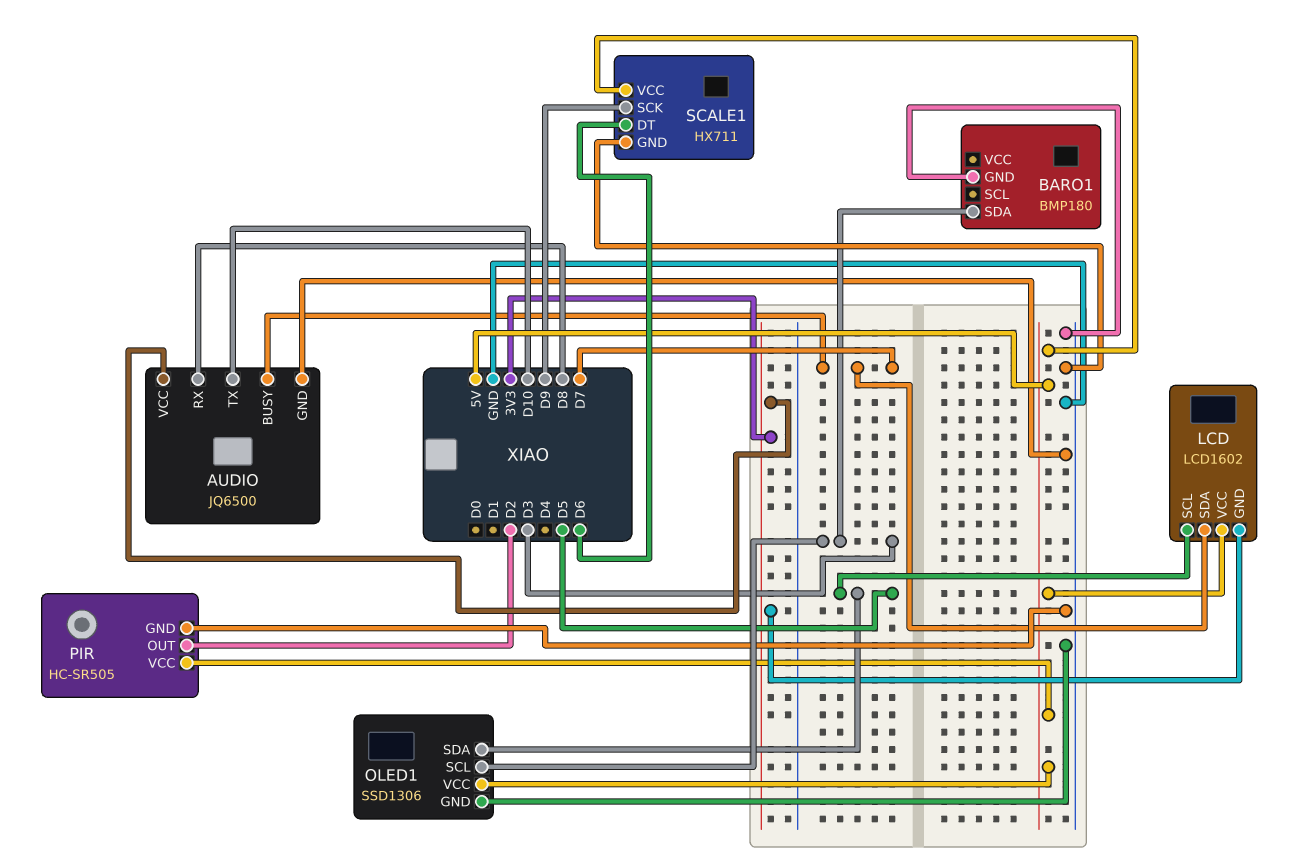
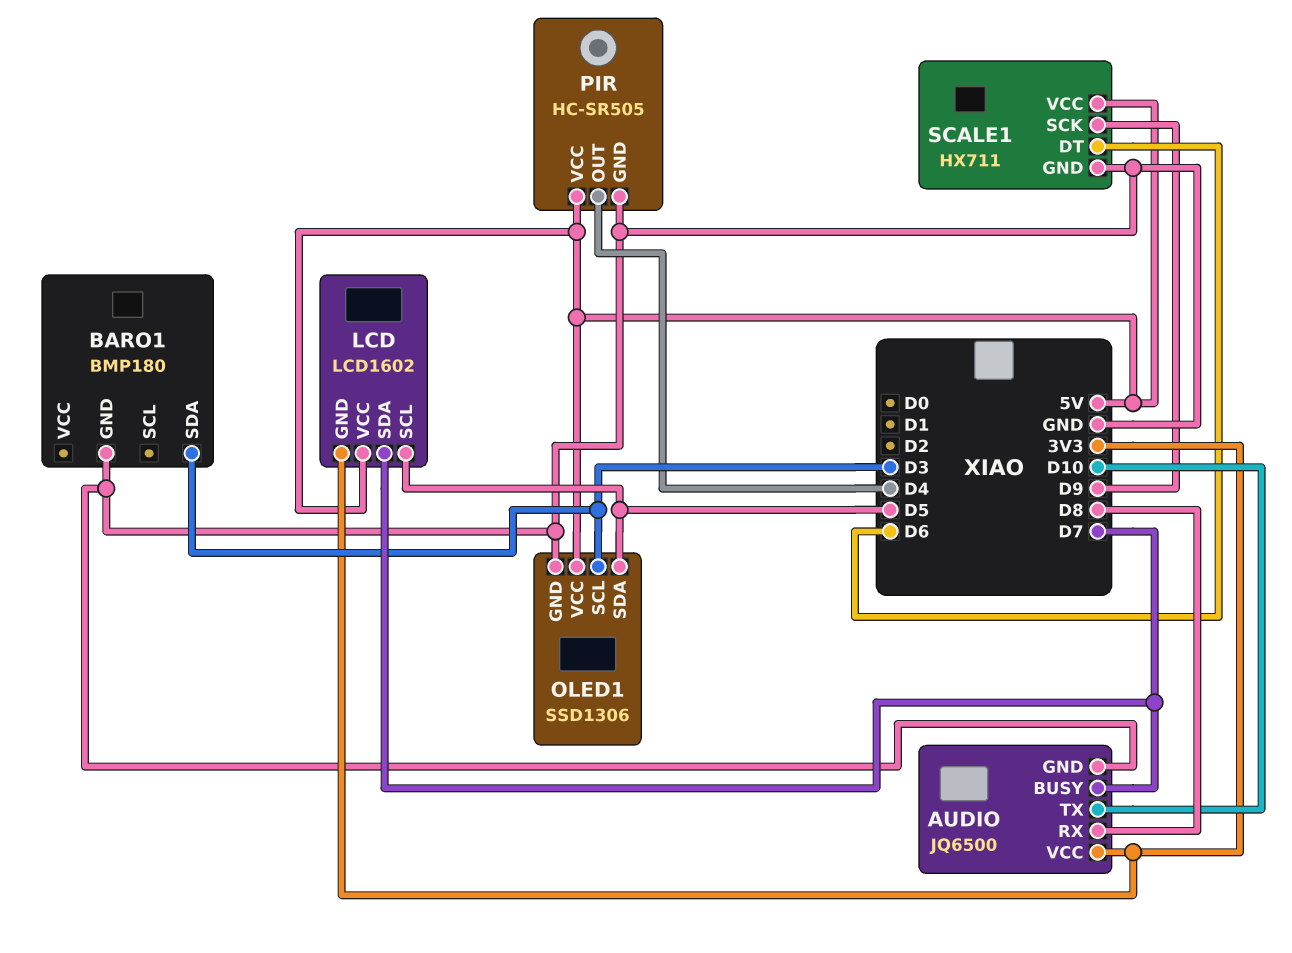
PIR pin OUT: D2 -> D4

